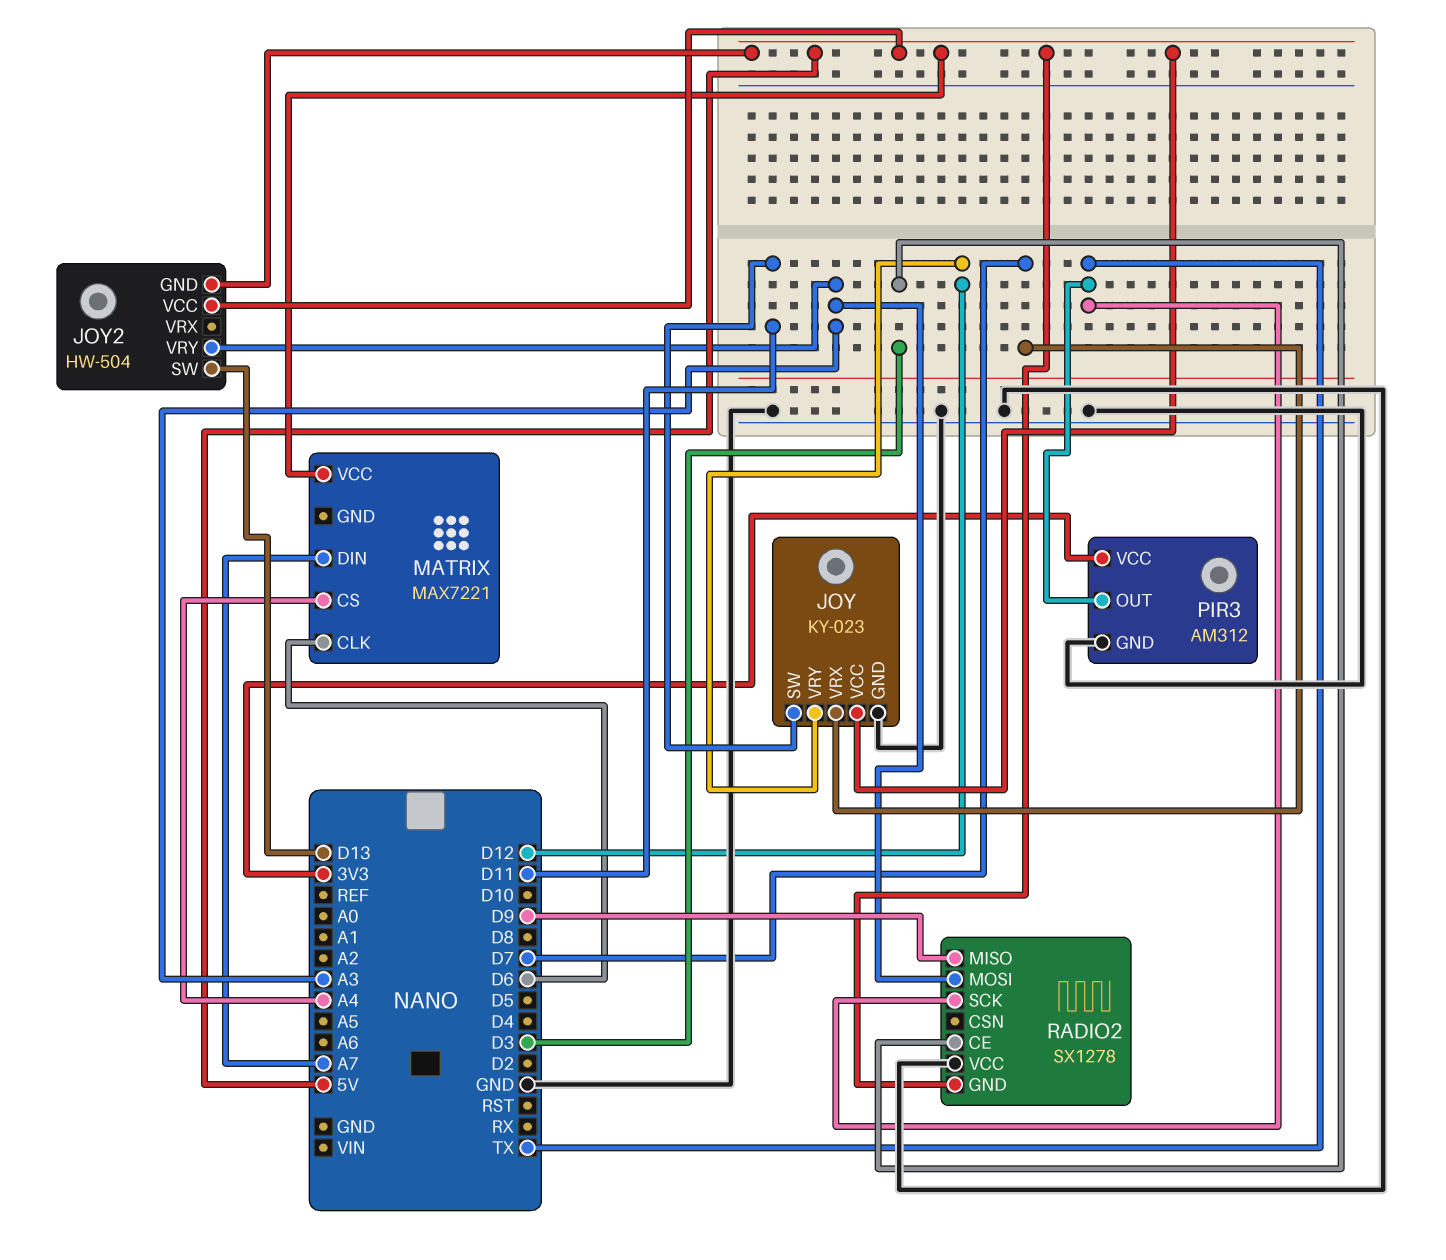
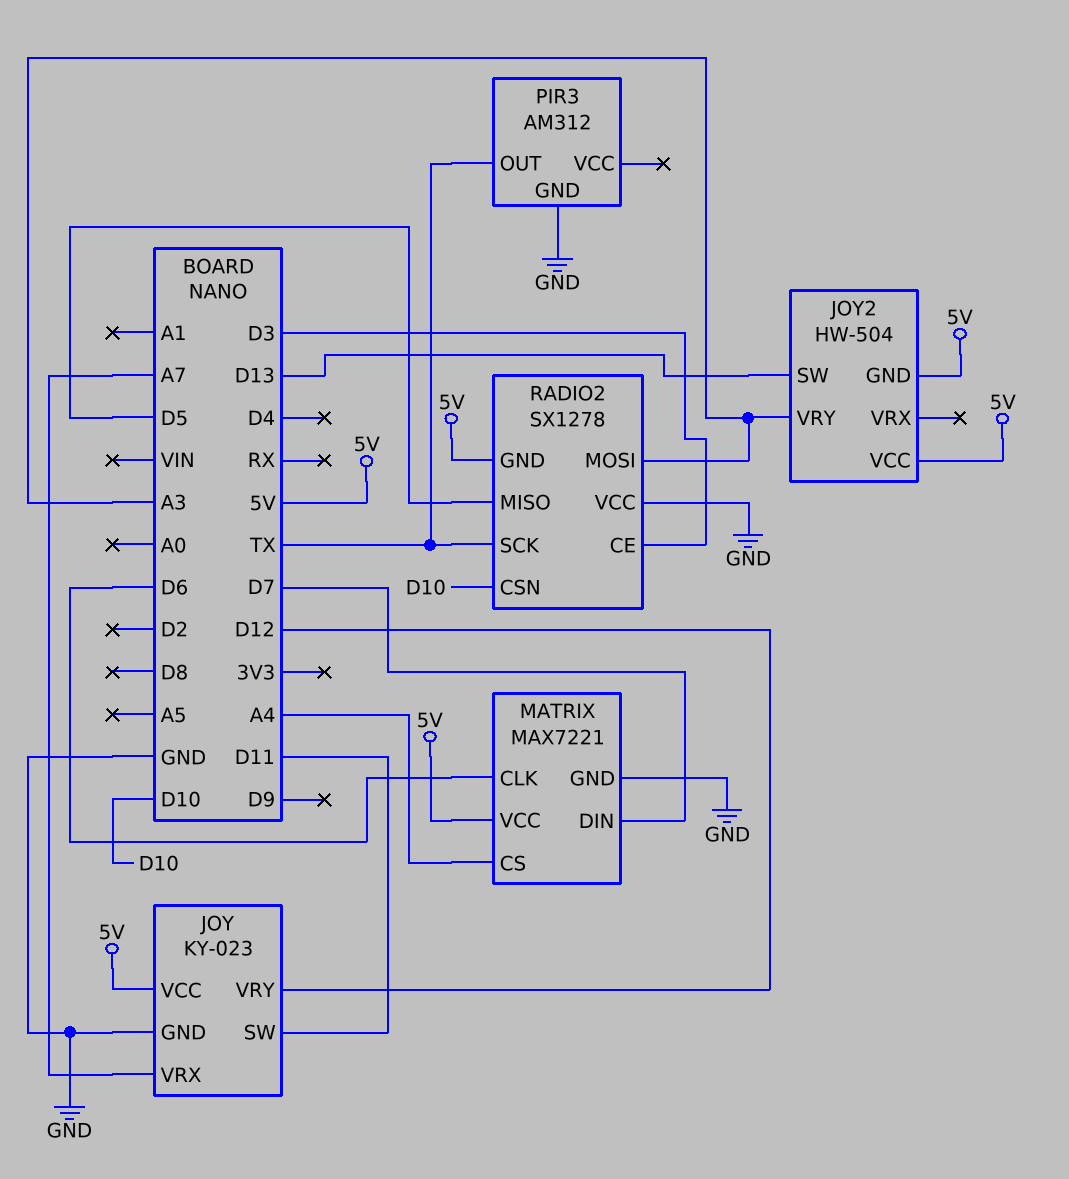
JOY pin VRX: D7 -> A7
MATRIX pin DIN: A7 -> D7
MATRIX pin GND: none -> GND
PIR3 pin VCC: 3V3 -> none
RADIO2 pin CSN: none -> D10
RADIO2 pin MISO: D9 -> D5

